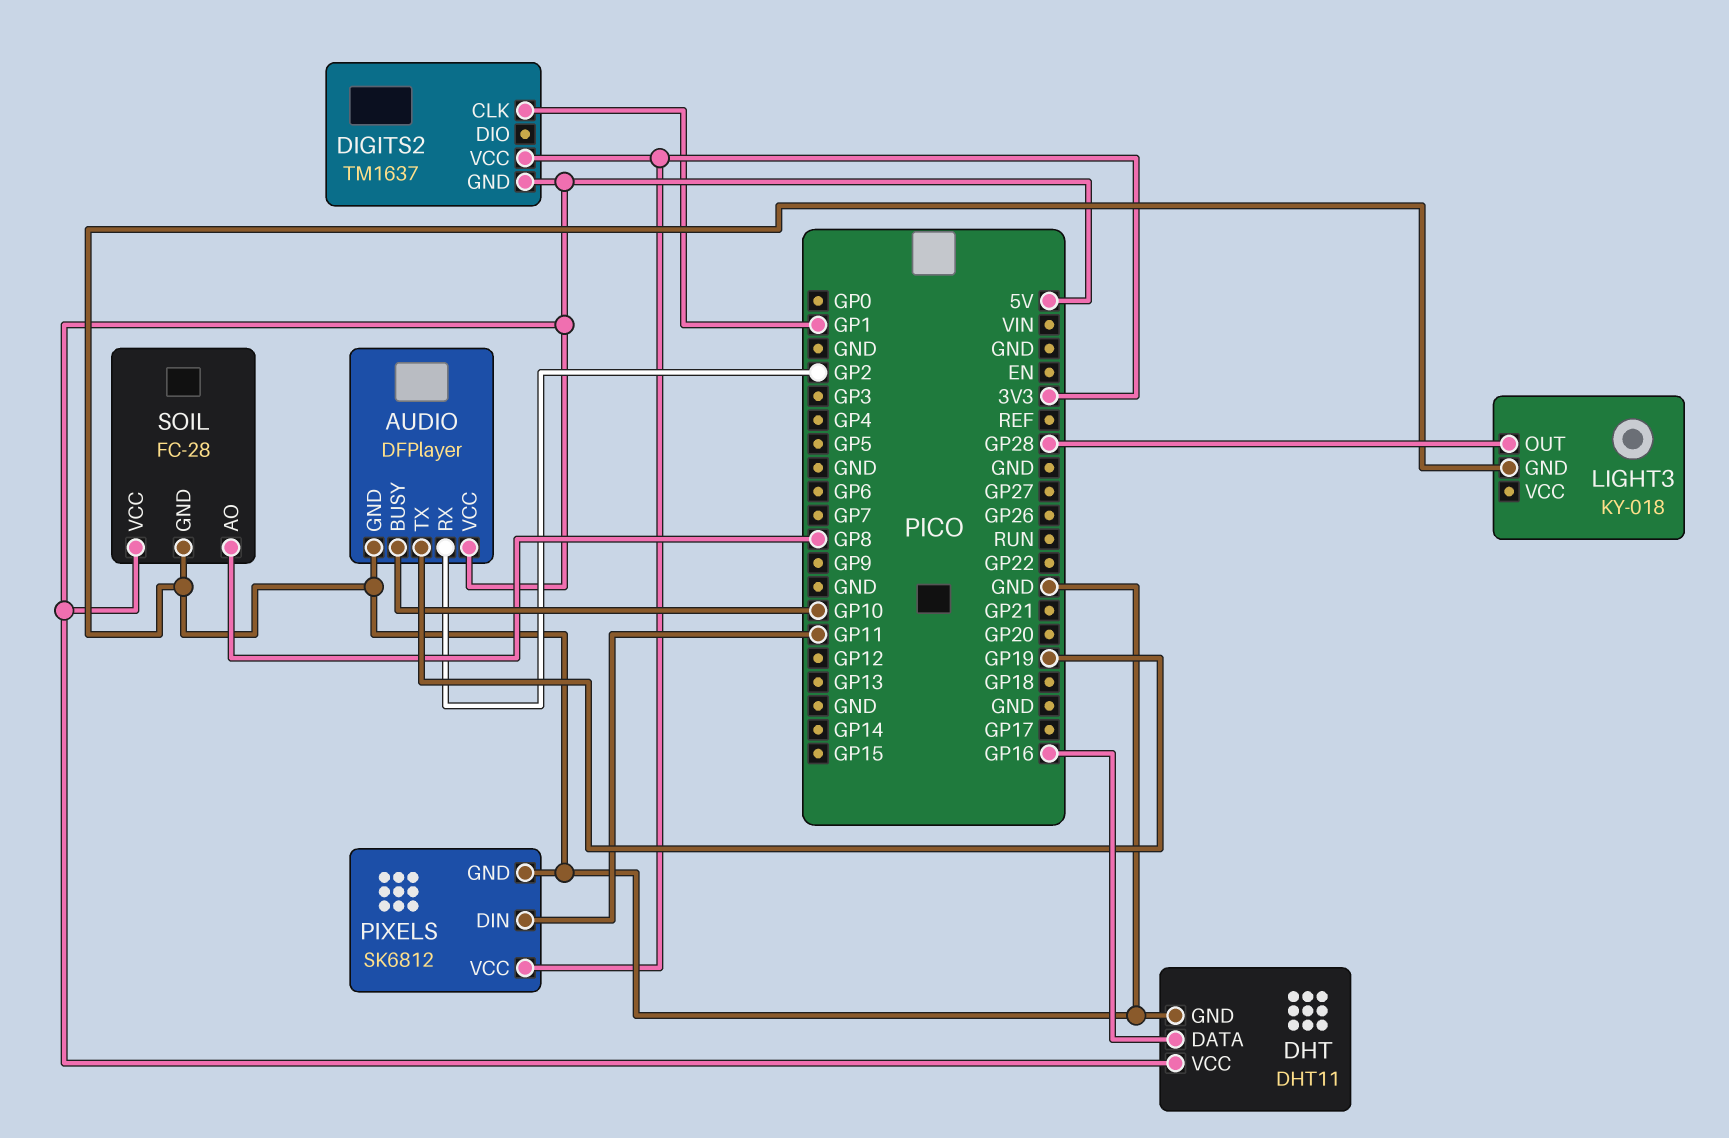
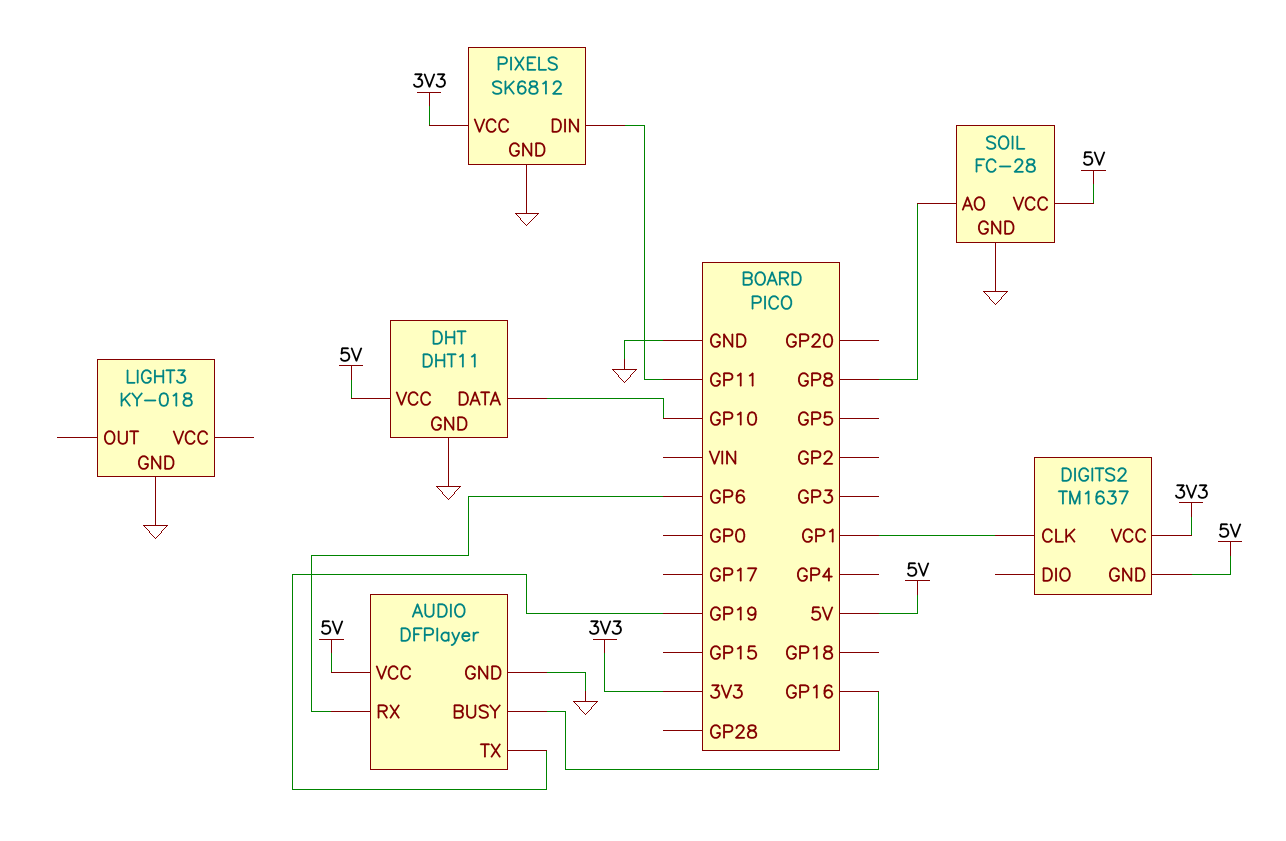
AUDIO pin BUSY: GP10 -> GP16
AUDIO pin RX: GP2 -> GP6
DHT pin DATA: GP16 -> GP10
LIGHT3 pin OUT: GP28 -> none

